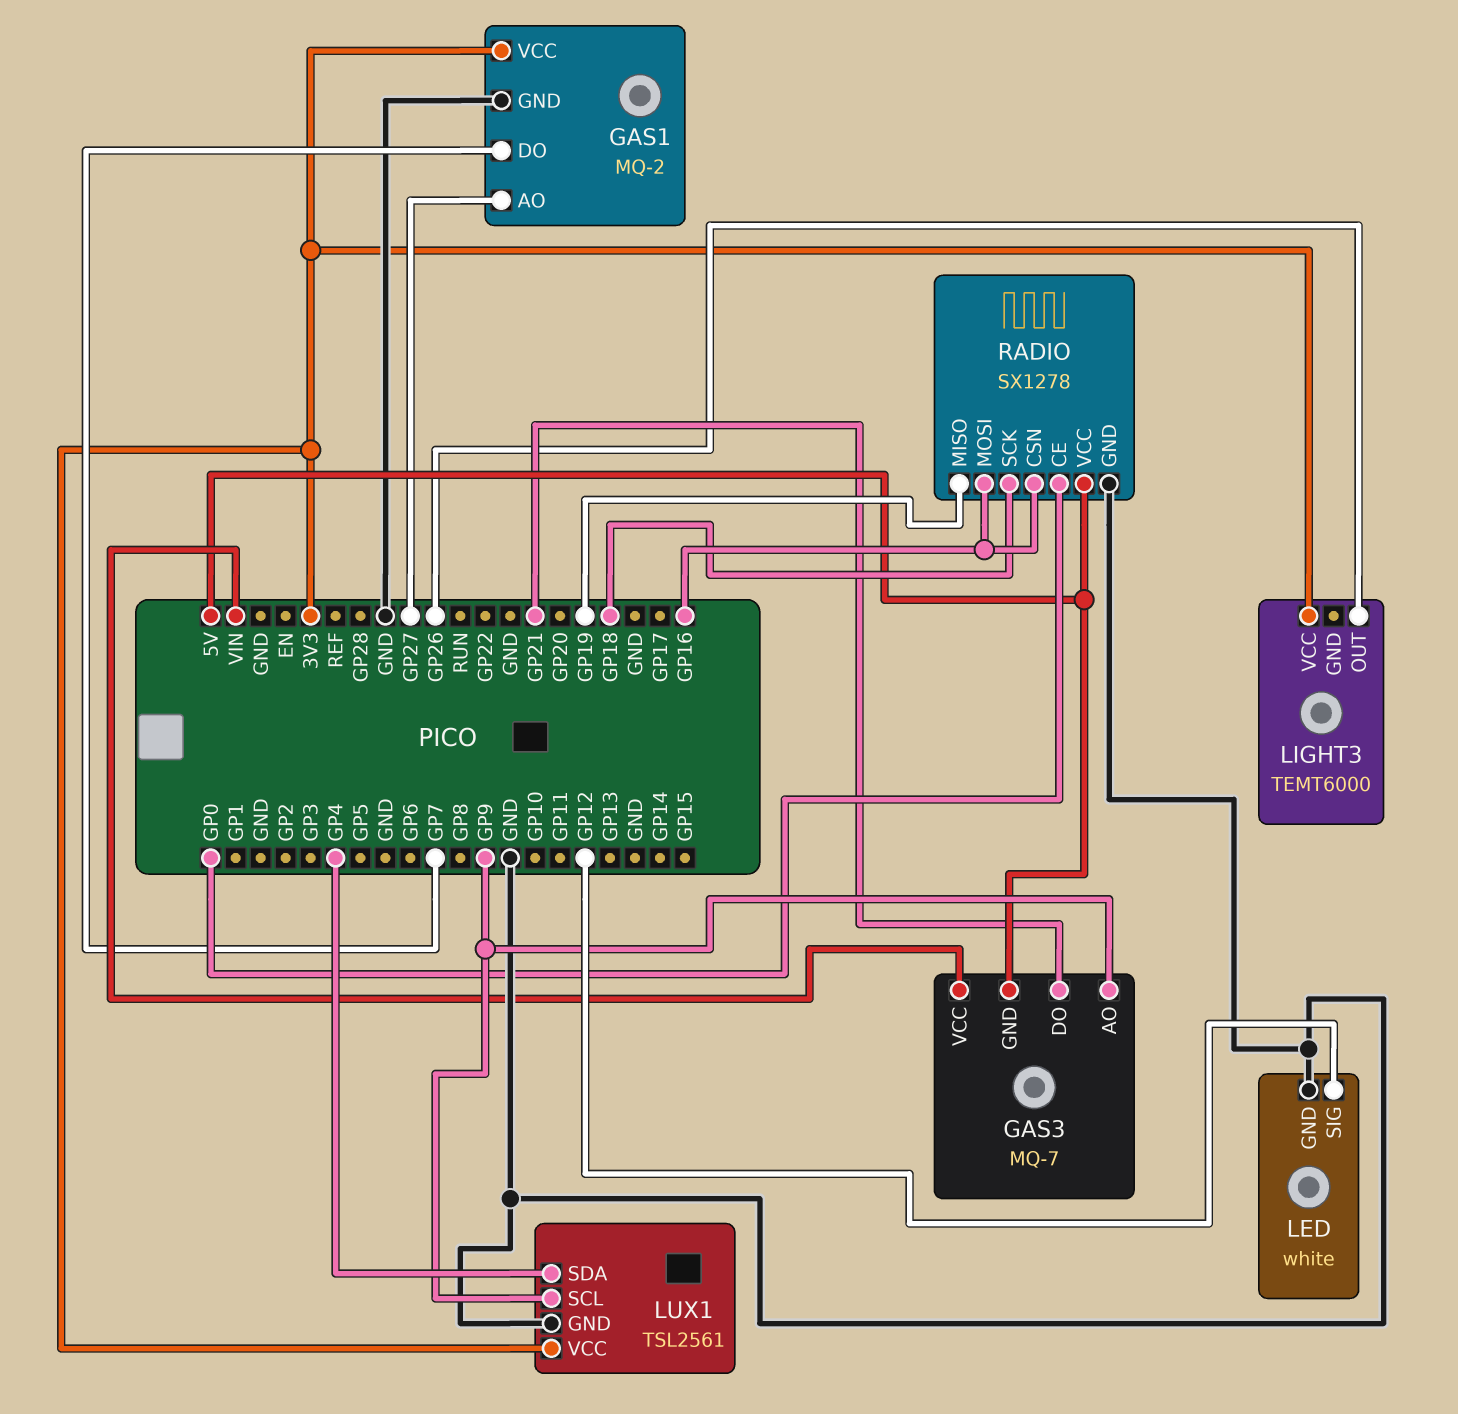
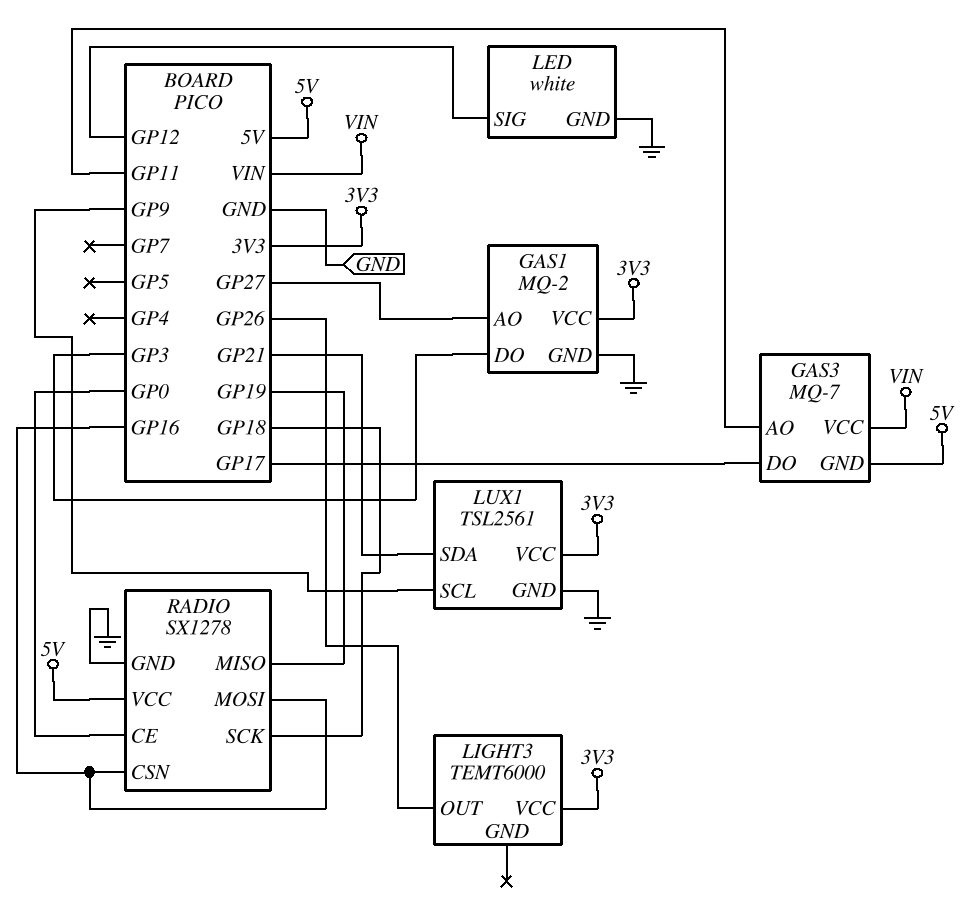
GAS1 pin DO: GP7 -> GP3
GAS3 pin AO: GP9 -> GP11
GAS3 pin DO: GP21 -> GP17
LUX1 pin SDA: GP4 -> GP21

